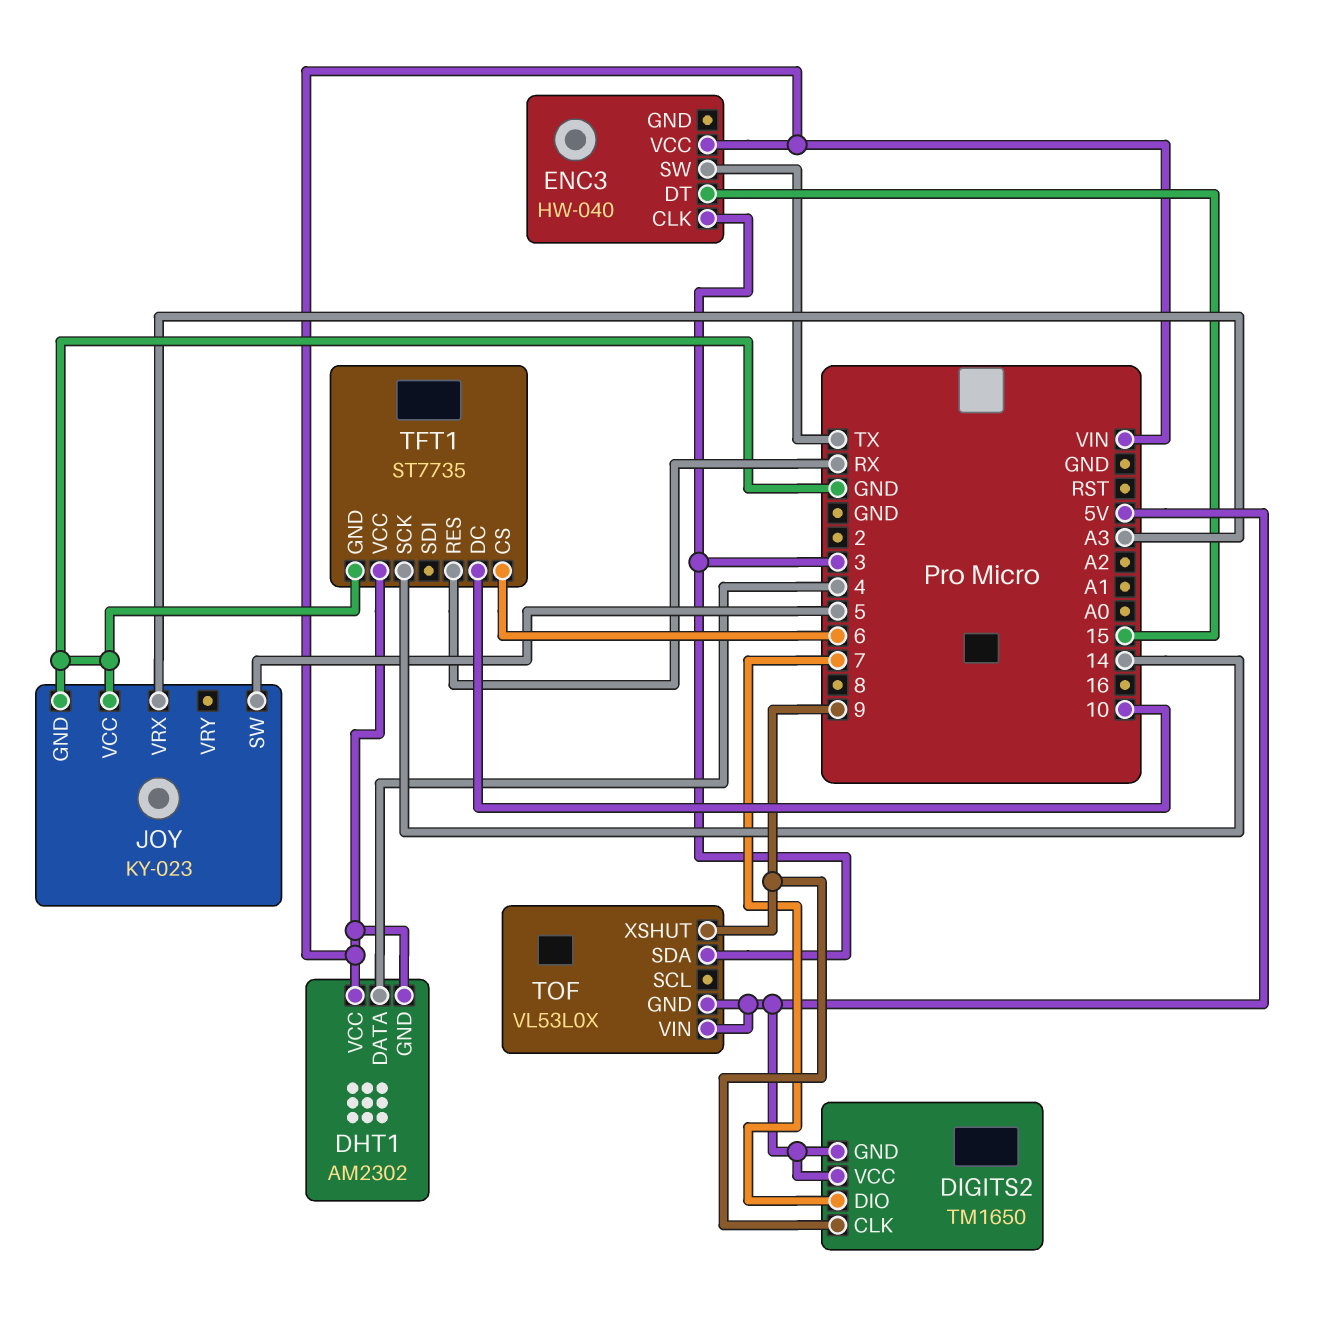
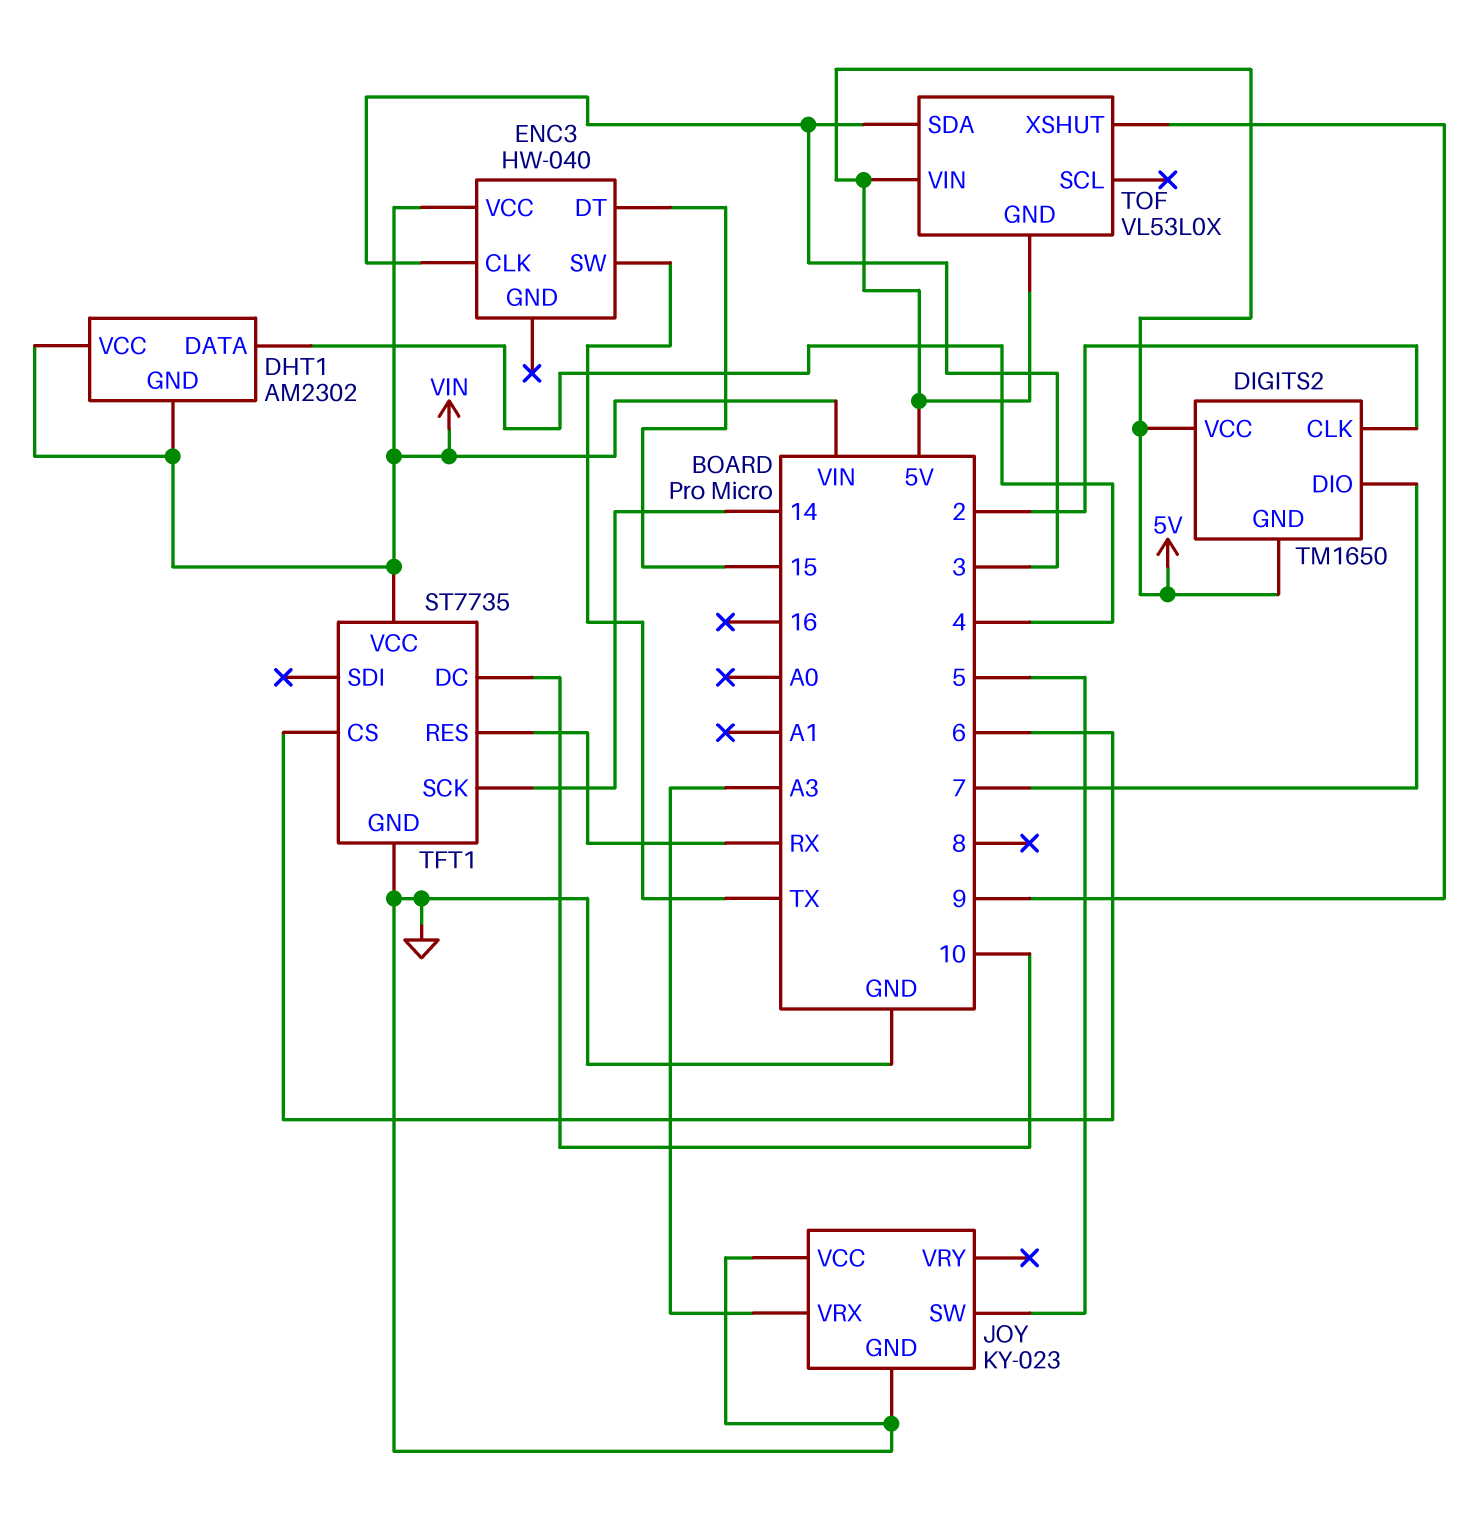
DIGITS2 pin CLK: 9 -> 2

